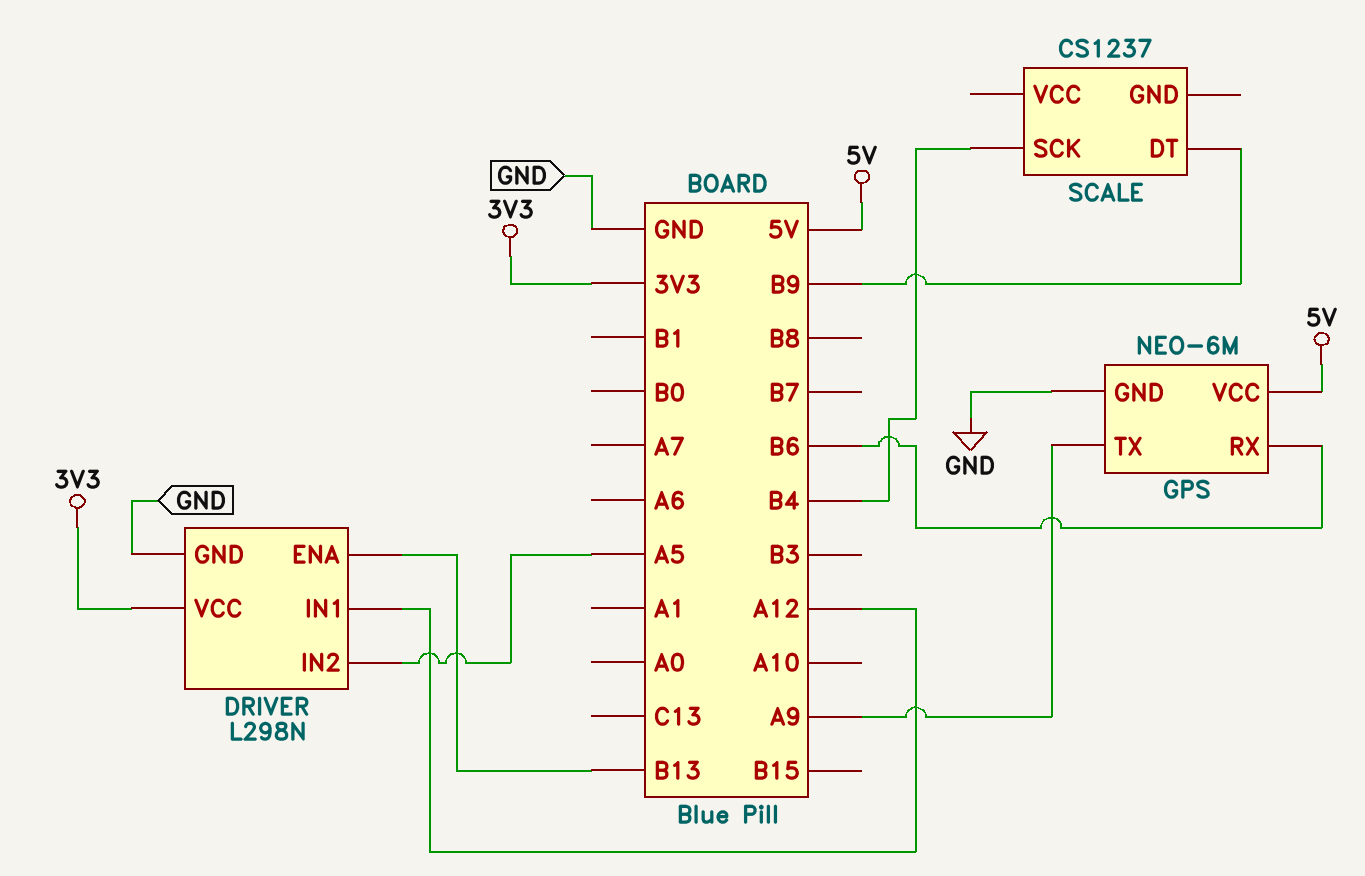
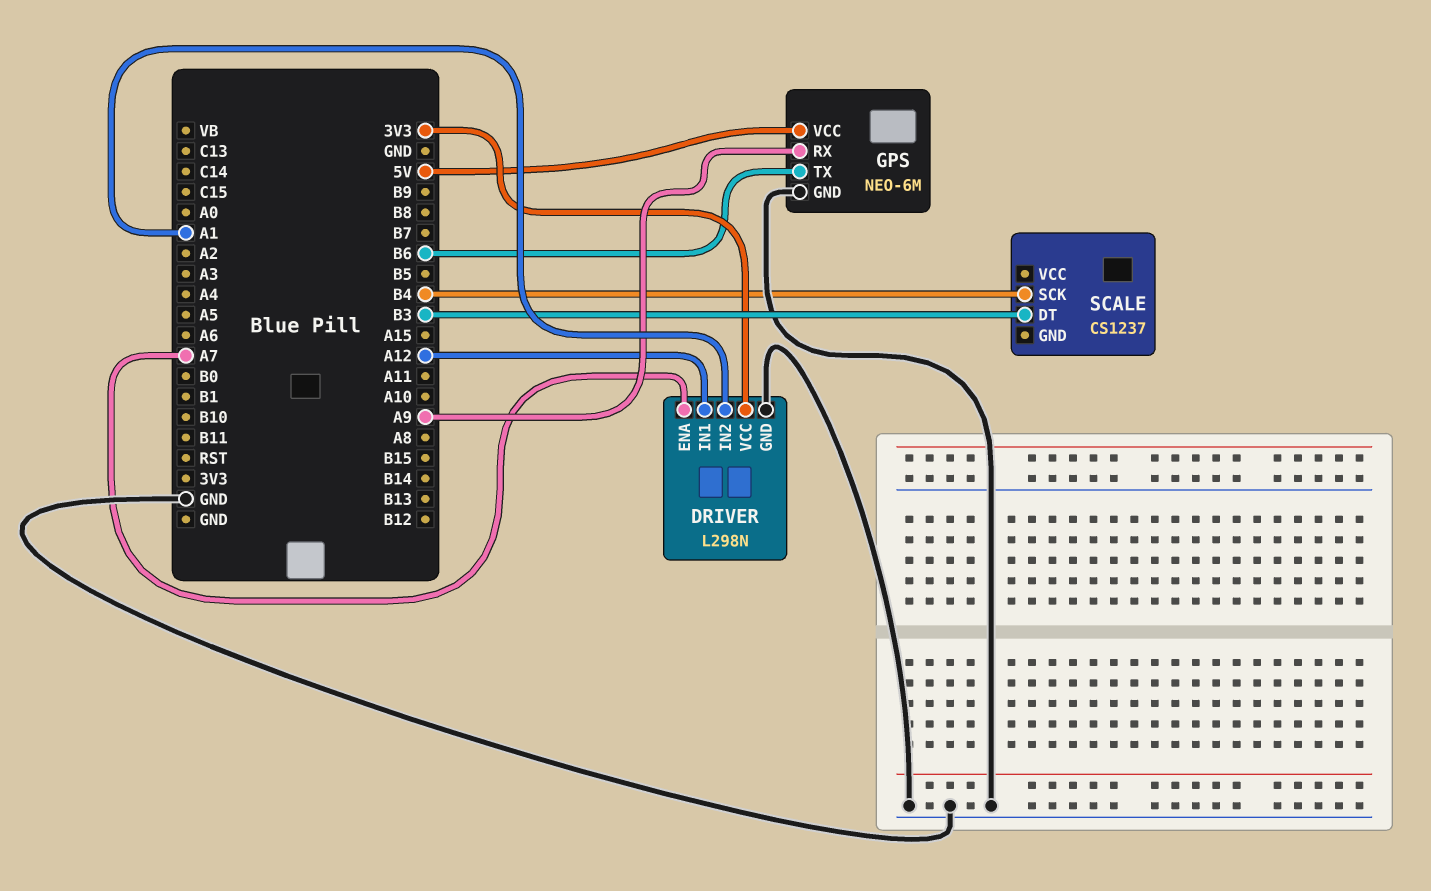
DRIVER pin ENA: B13 -> A7
DRIVER pin IN2: A5 -> A1
GPS pin RX: B6 -> A9
GPS pin TX: A9 -> B6
SCALE pin DT: B9 -> B3

